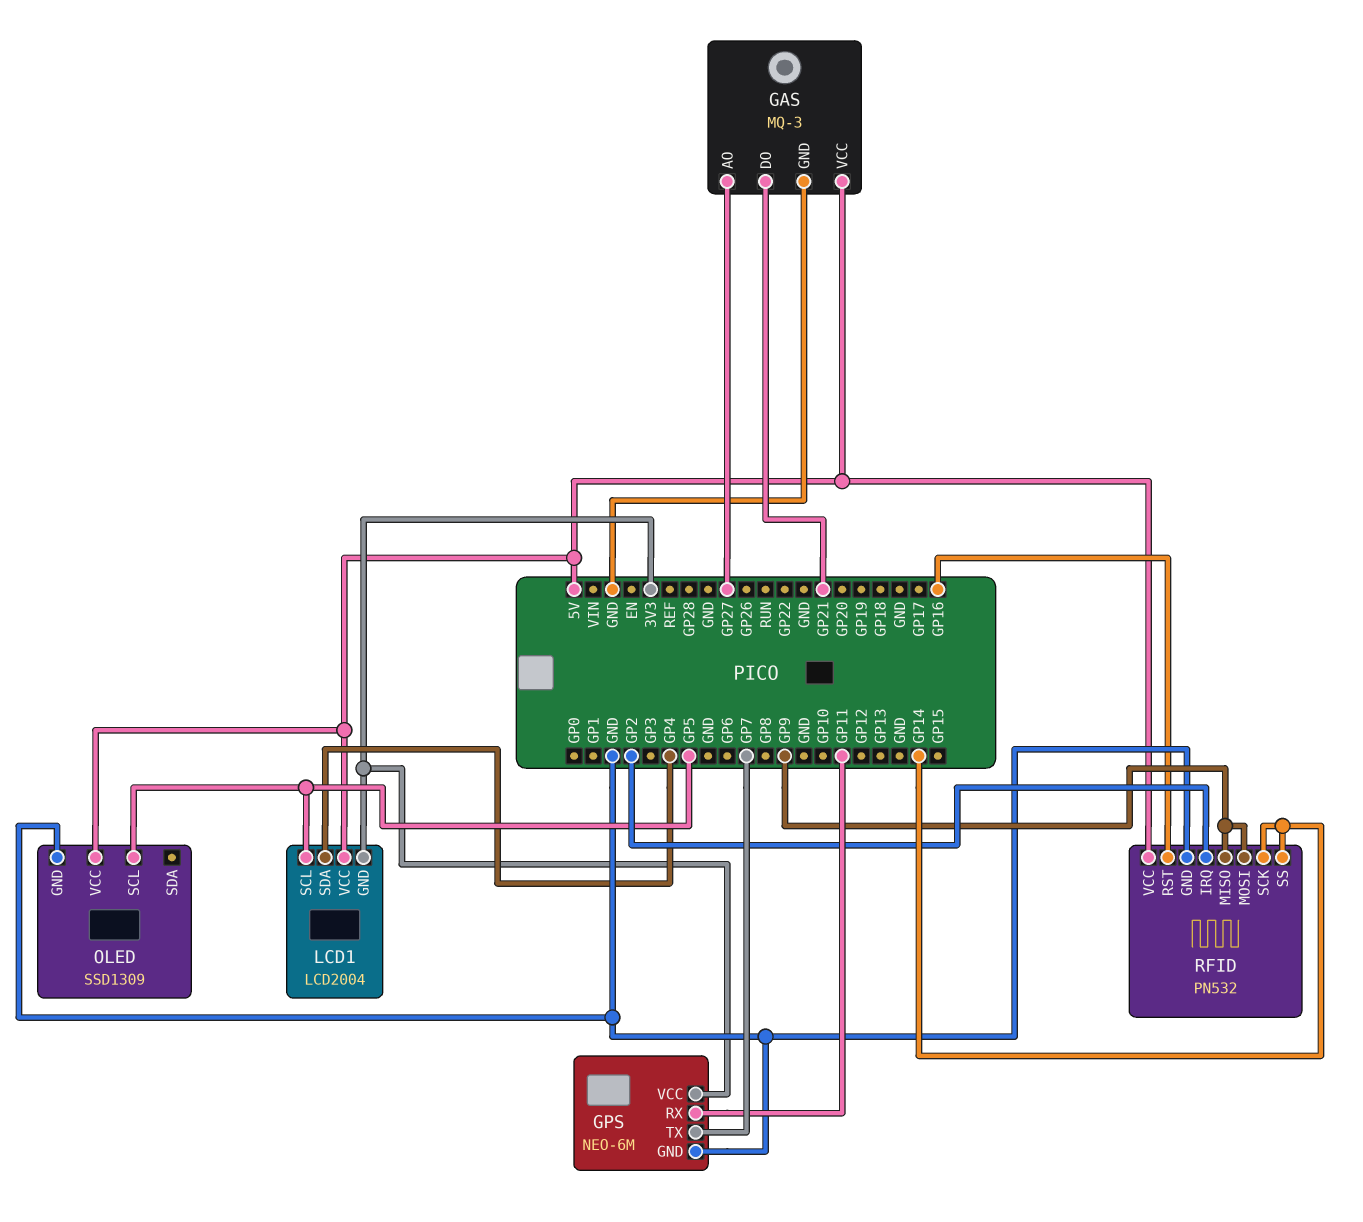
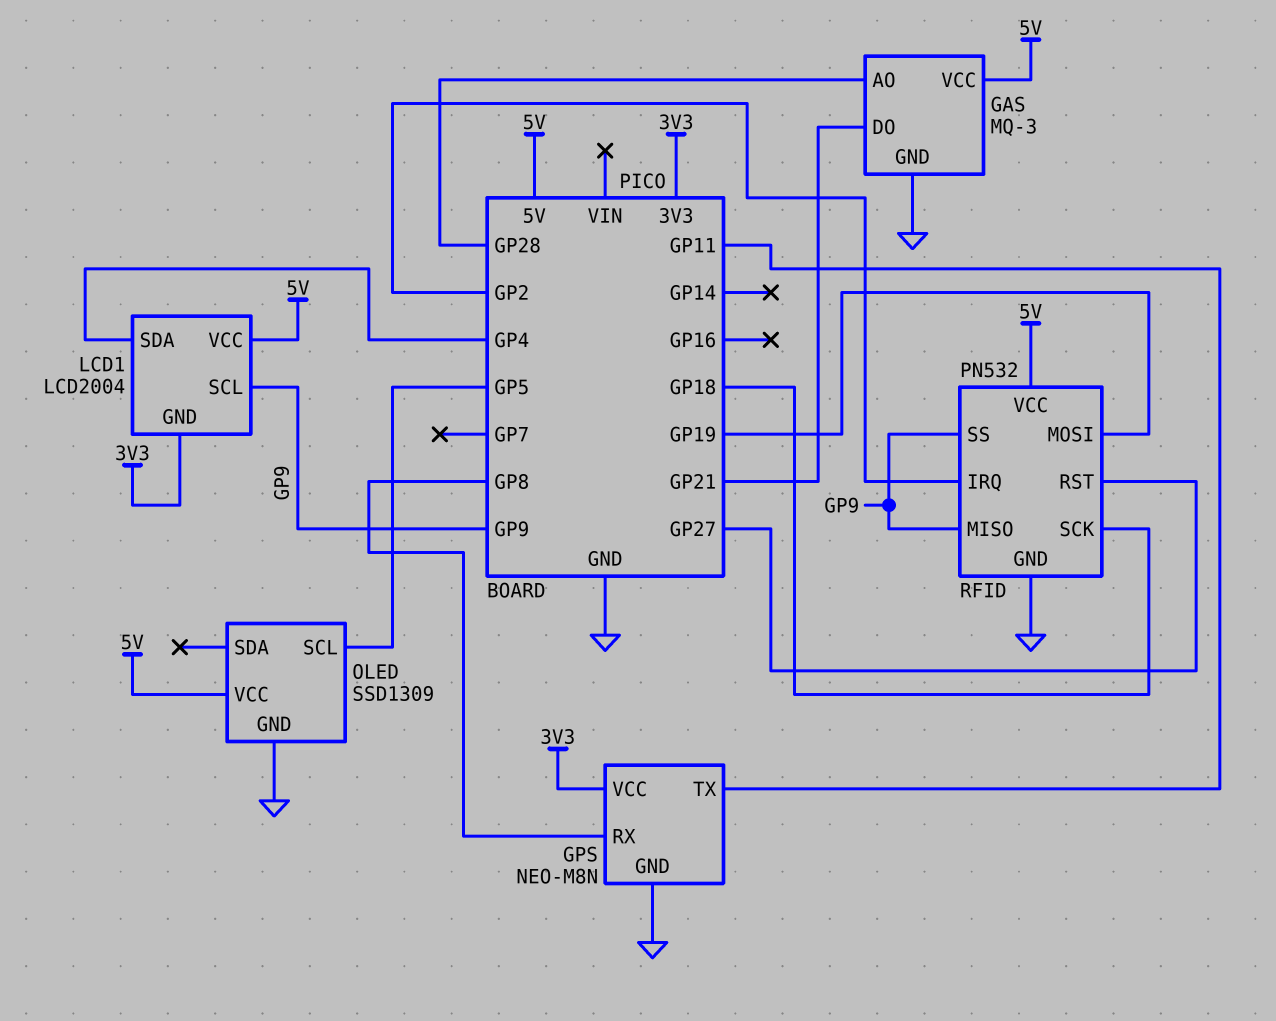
GAS pin AO: GP27 -> GP28
GPS: NEO-6M -> NEO-M8N
GPS pin RX: GP11 -> GP8
GPS pin TX: GP7 -> GP11
LCD1 pin SCL: GP5 -> GP9
RFID pin MOSI: GP9 -> GP19
RFID pin RST: GP16 -> GP27
RFID pin SCK: GP14 -> GP18
RFID pin SS: GP14 -> GP9

